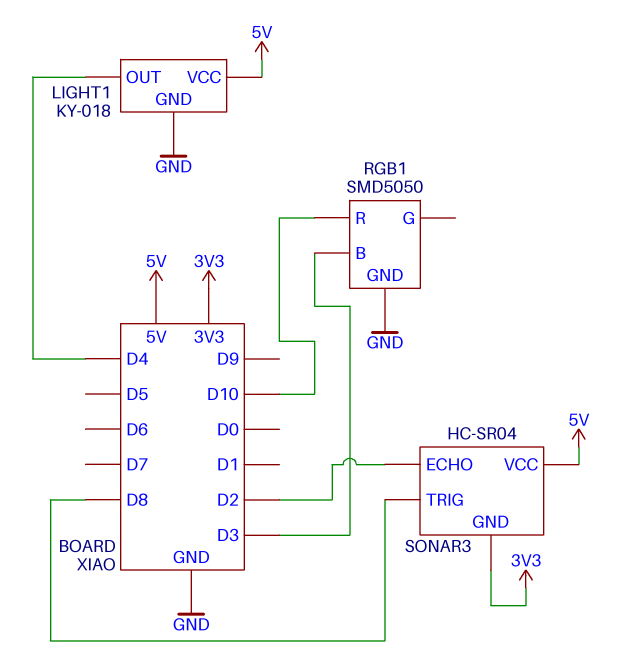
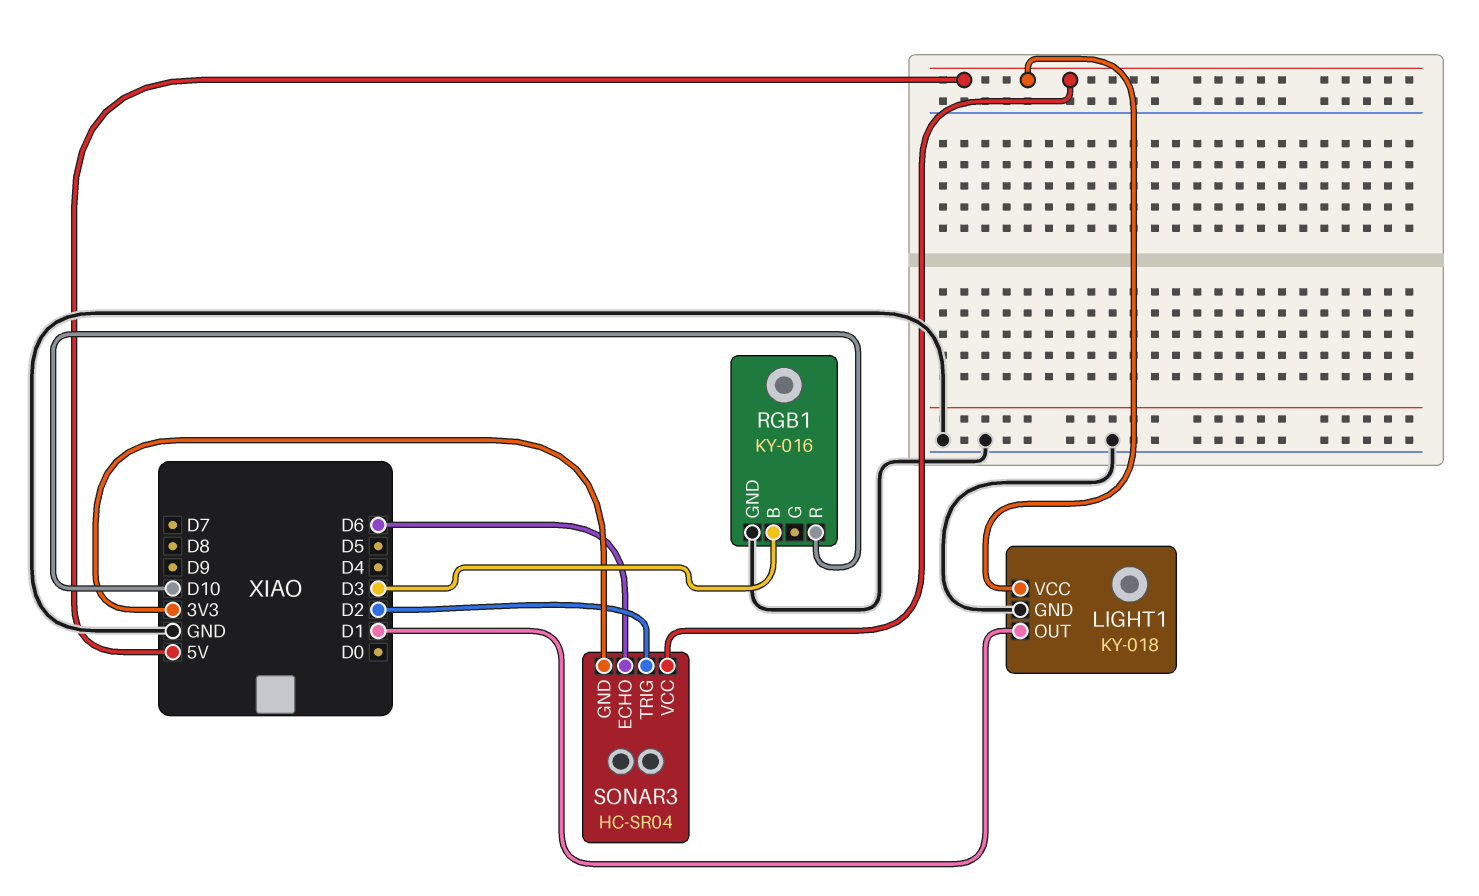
LIGHT1 pin OUT: D4 -> D1
RGB1: SMD5050 -> KY-016
SONAR3 pin ECHO: D2 -> D6
SONAR3 pin TRIG: D8 -> D2

